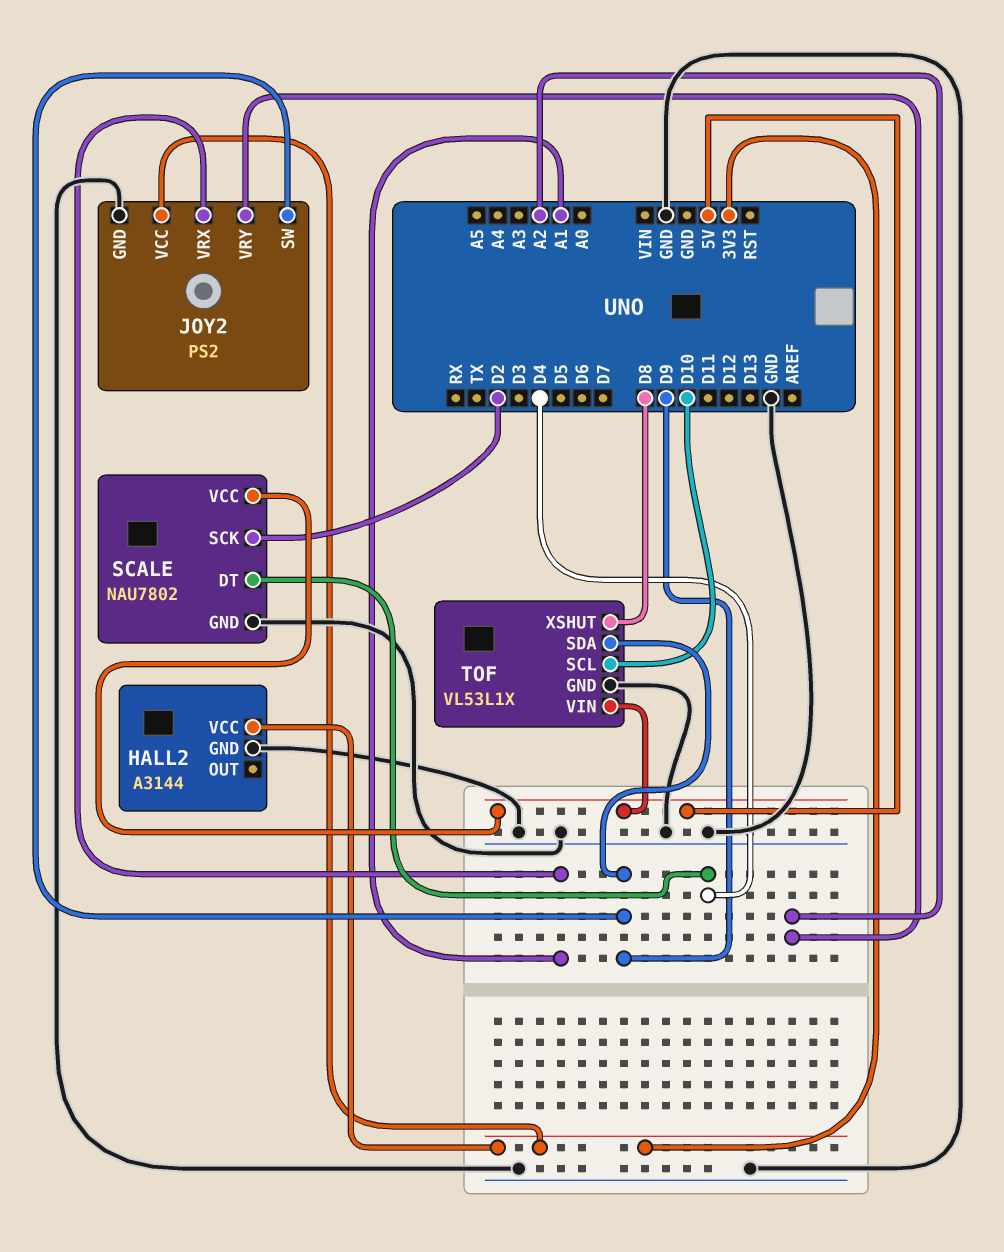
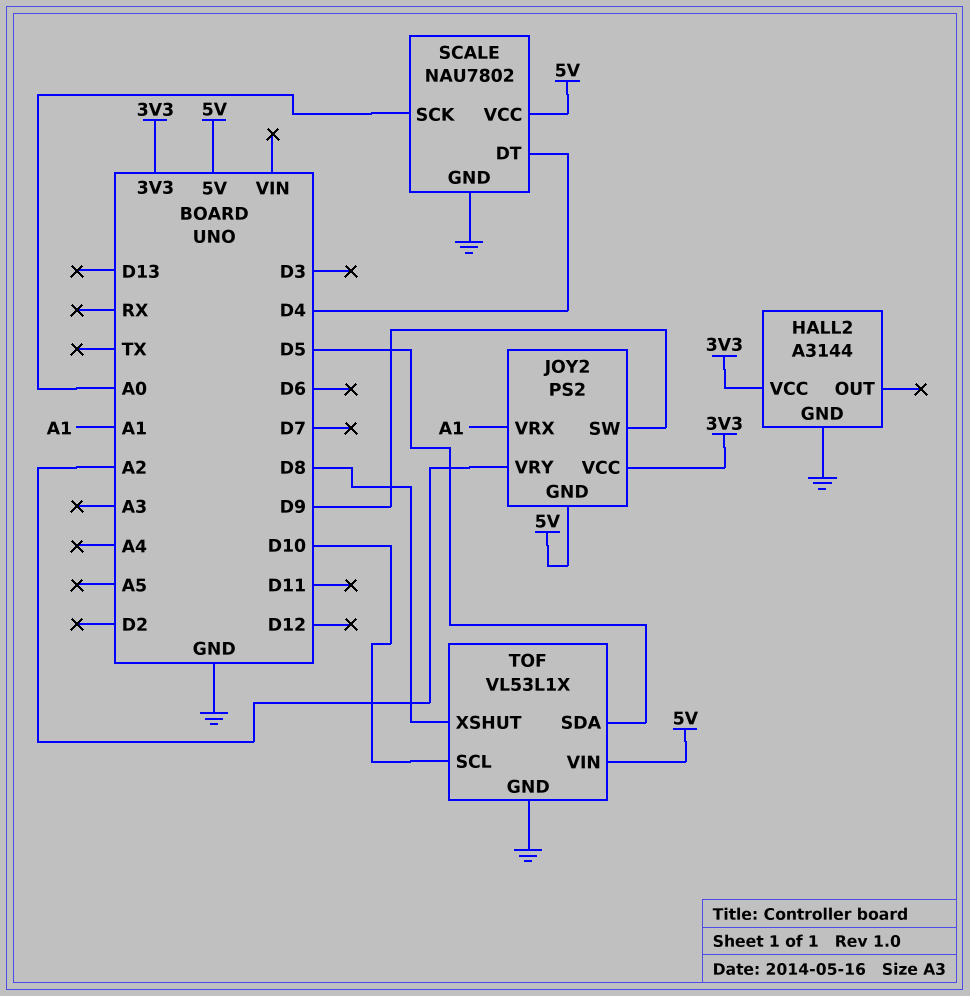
JOY2 pin GND: GND -> 5V
SCALE pin SCK: D2 -> A0
TOF pin SDA: D9 -> D5

